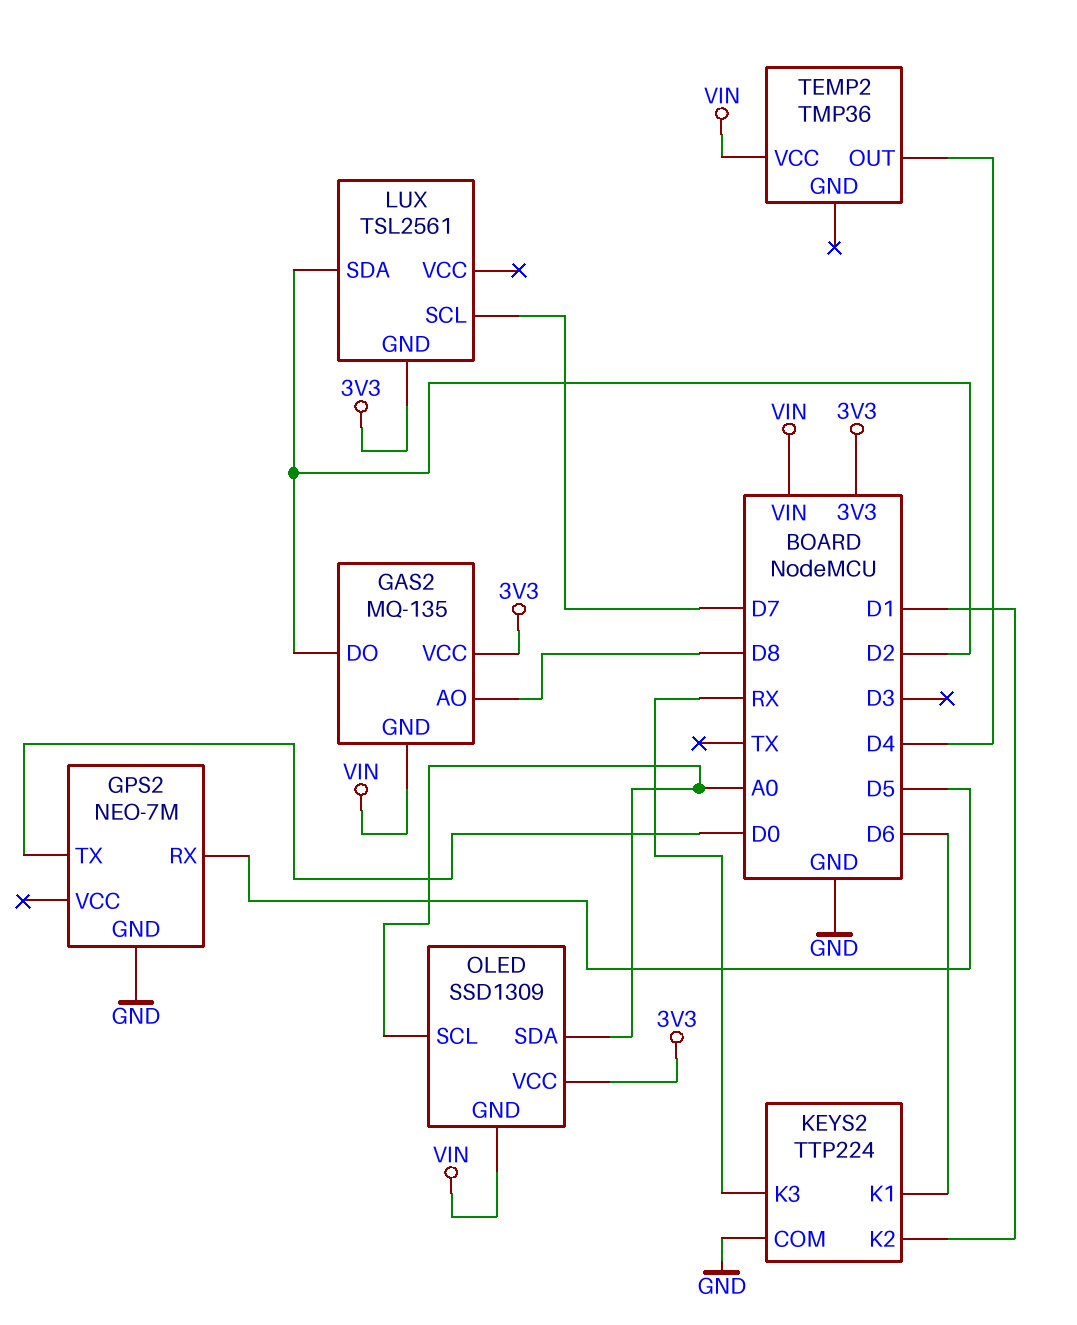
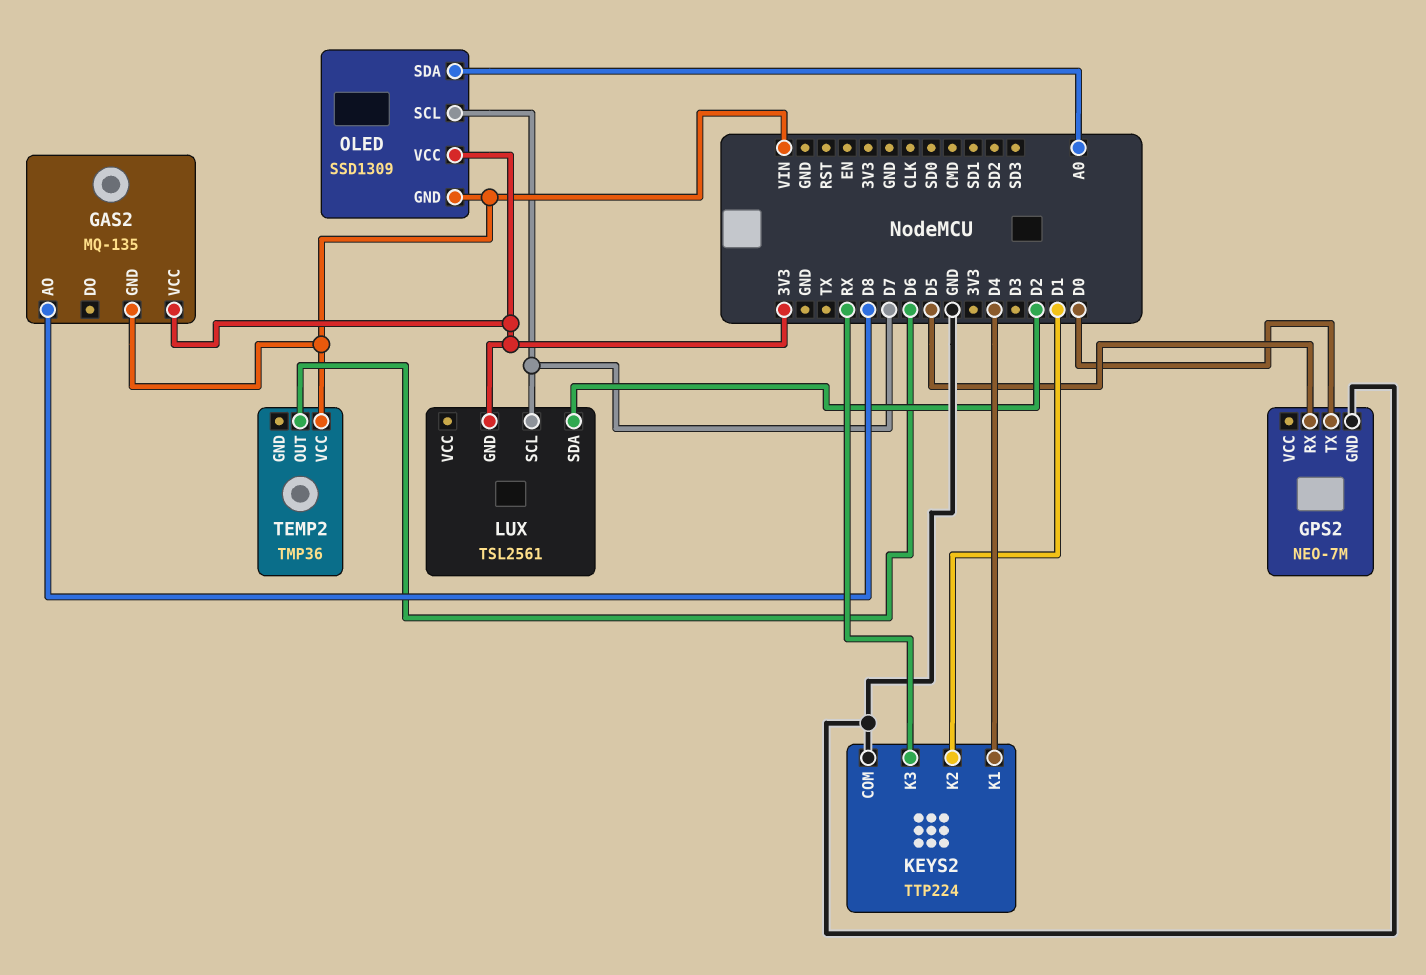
GAS2 pin DO: D2 -> none
KEYS2 pin K1: D6 -> D4
OLED pin SCL: A0 -> D7
TEMP2 pin OUT: D4 -> D6

